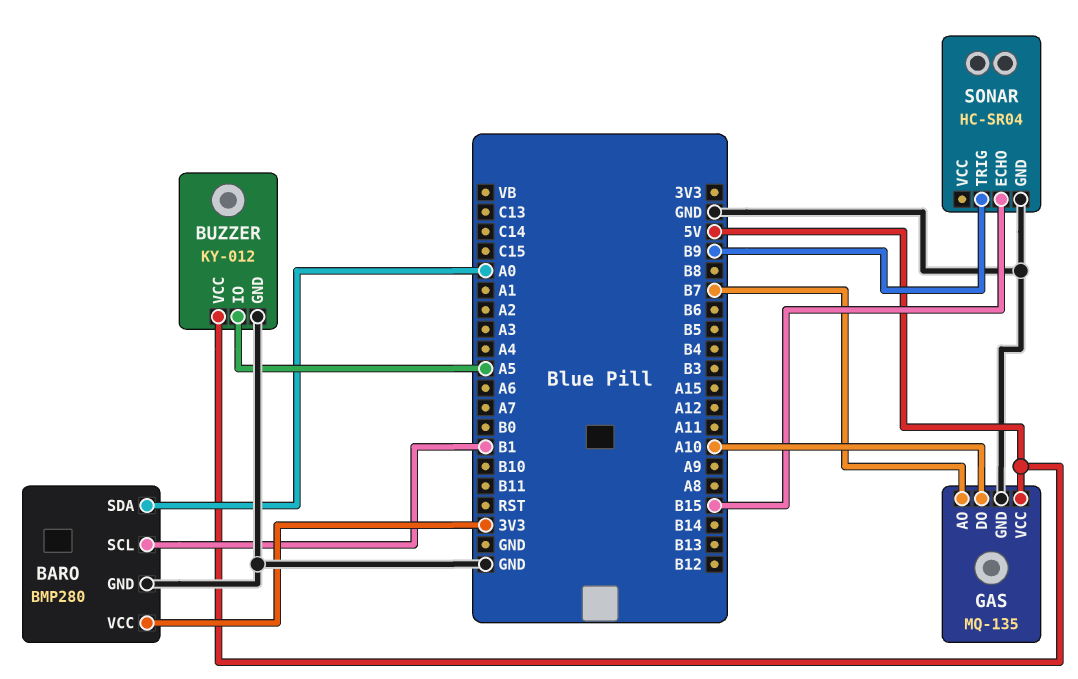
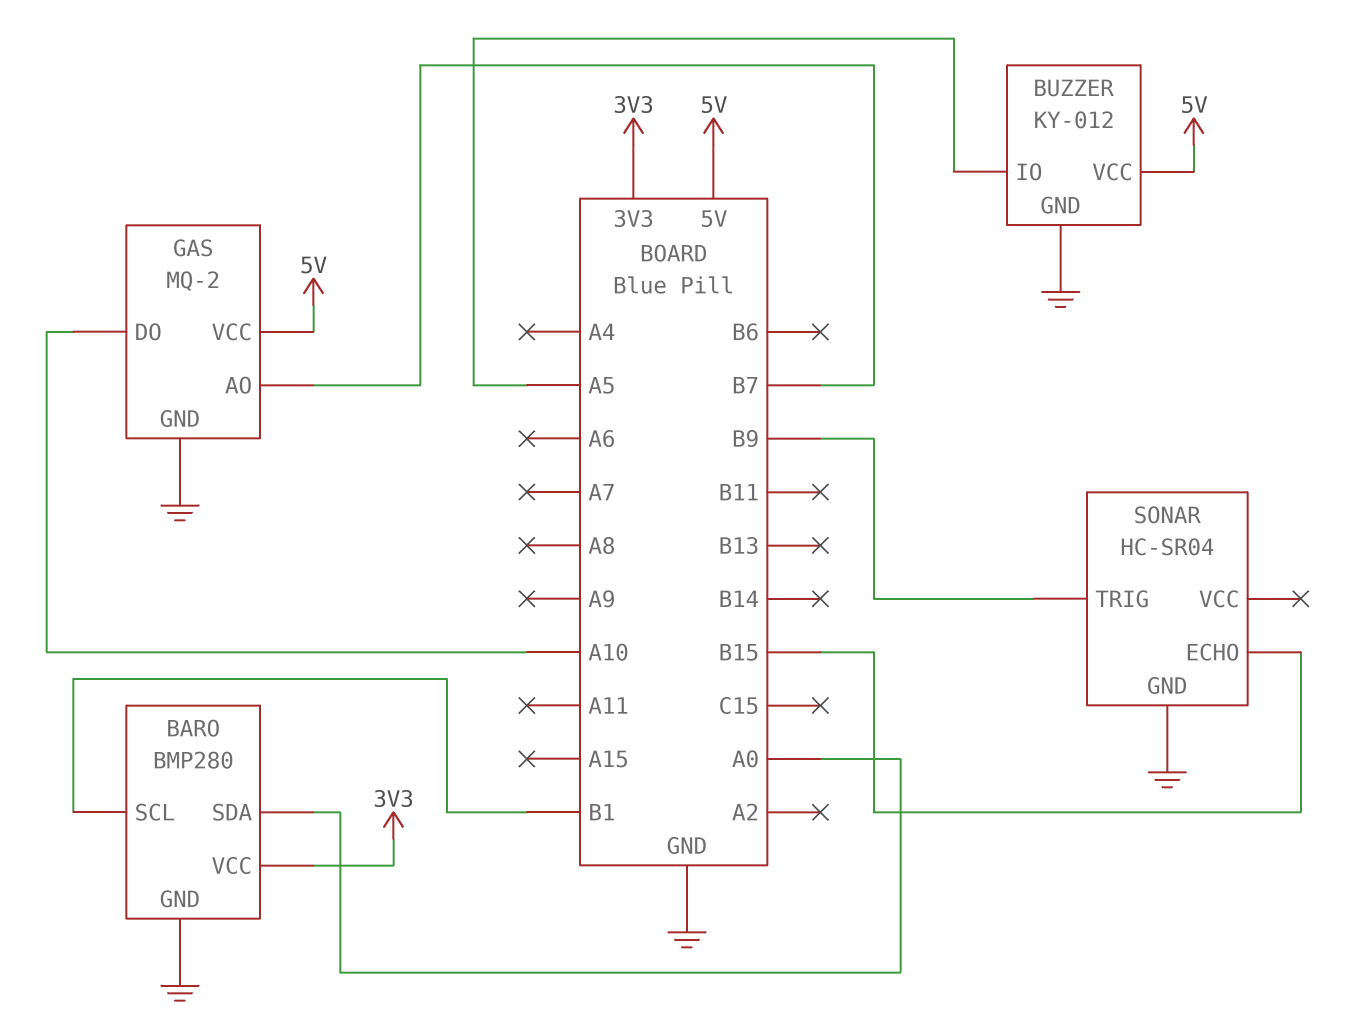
GAS: MQ-135 -> MQ-2

